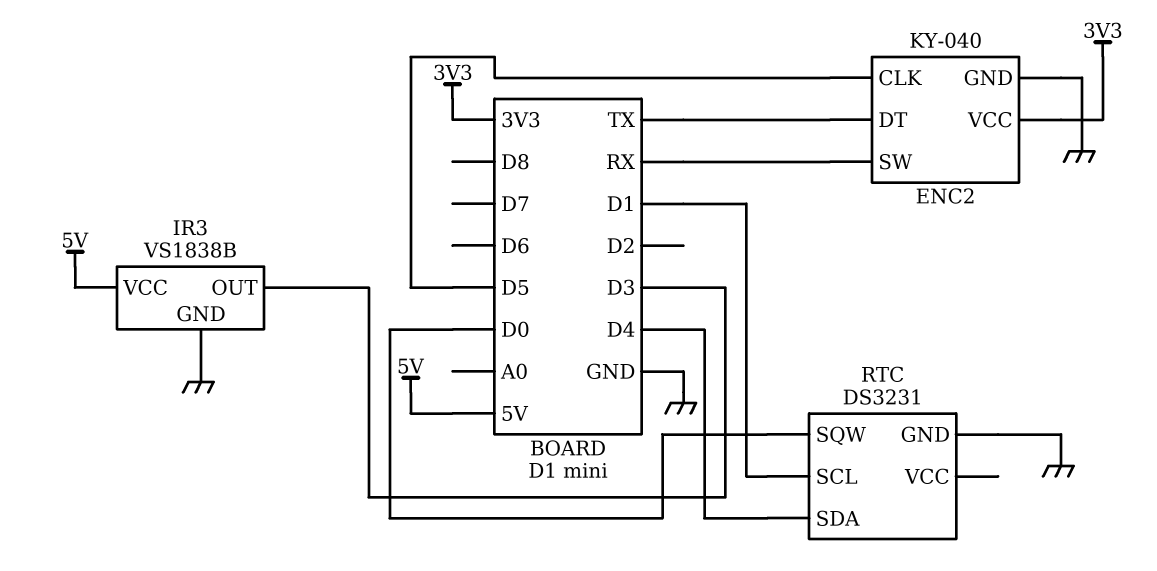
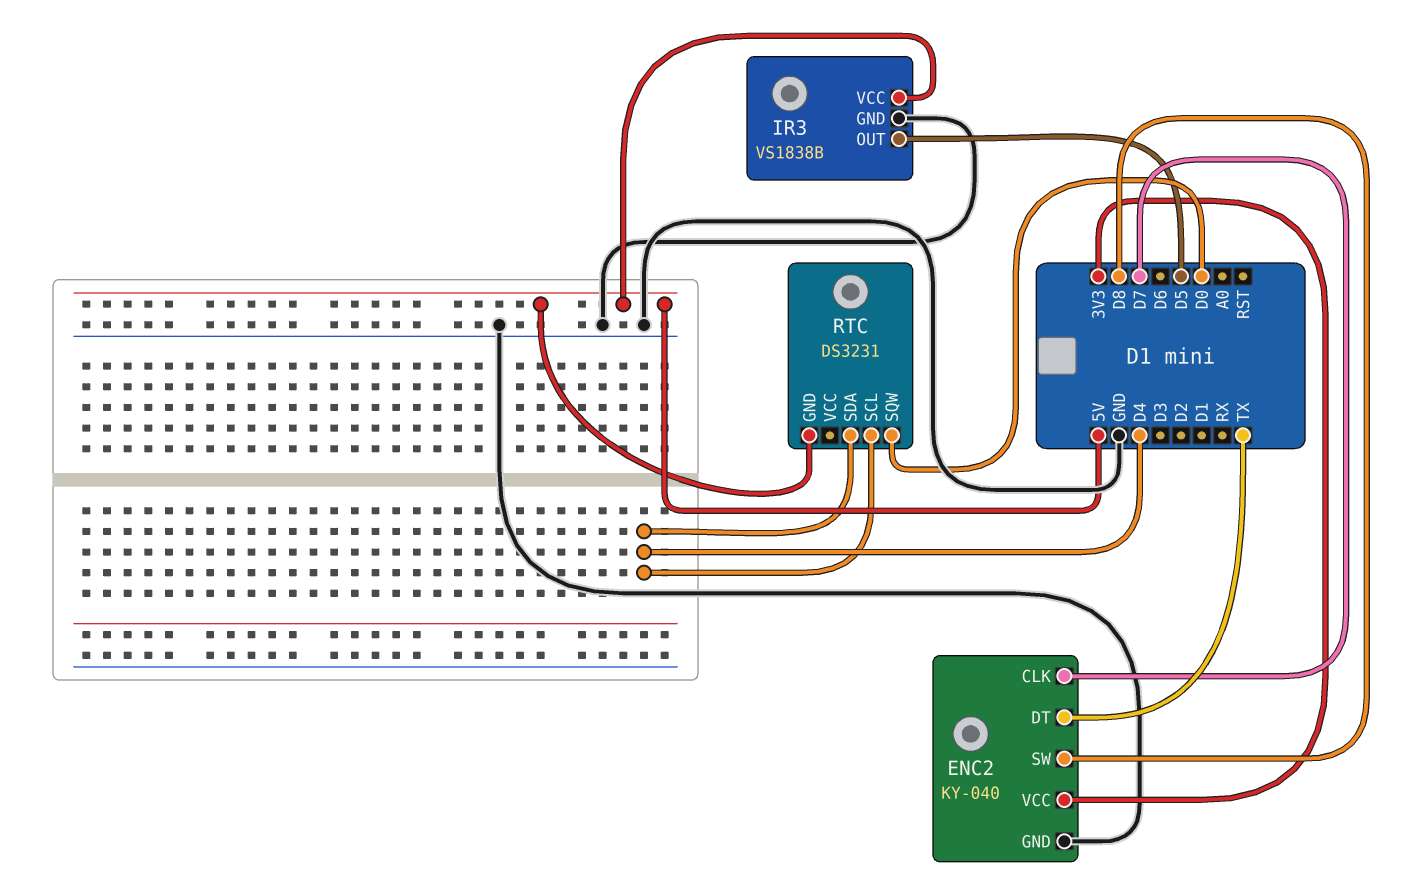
ENC2 pin CLK: D5 -> D7
ENC2 pin SW: RX -> D8
IR3 pin OUT: D3 -> D5
RTC pin GND: GND -> 5V
RTC pin SCL: D1 -> D4

